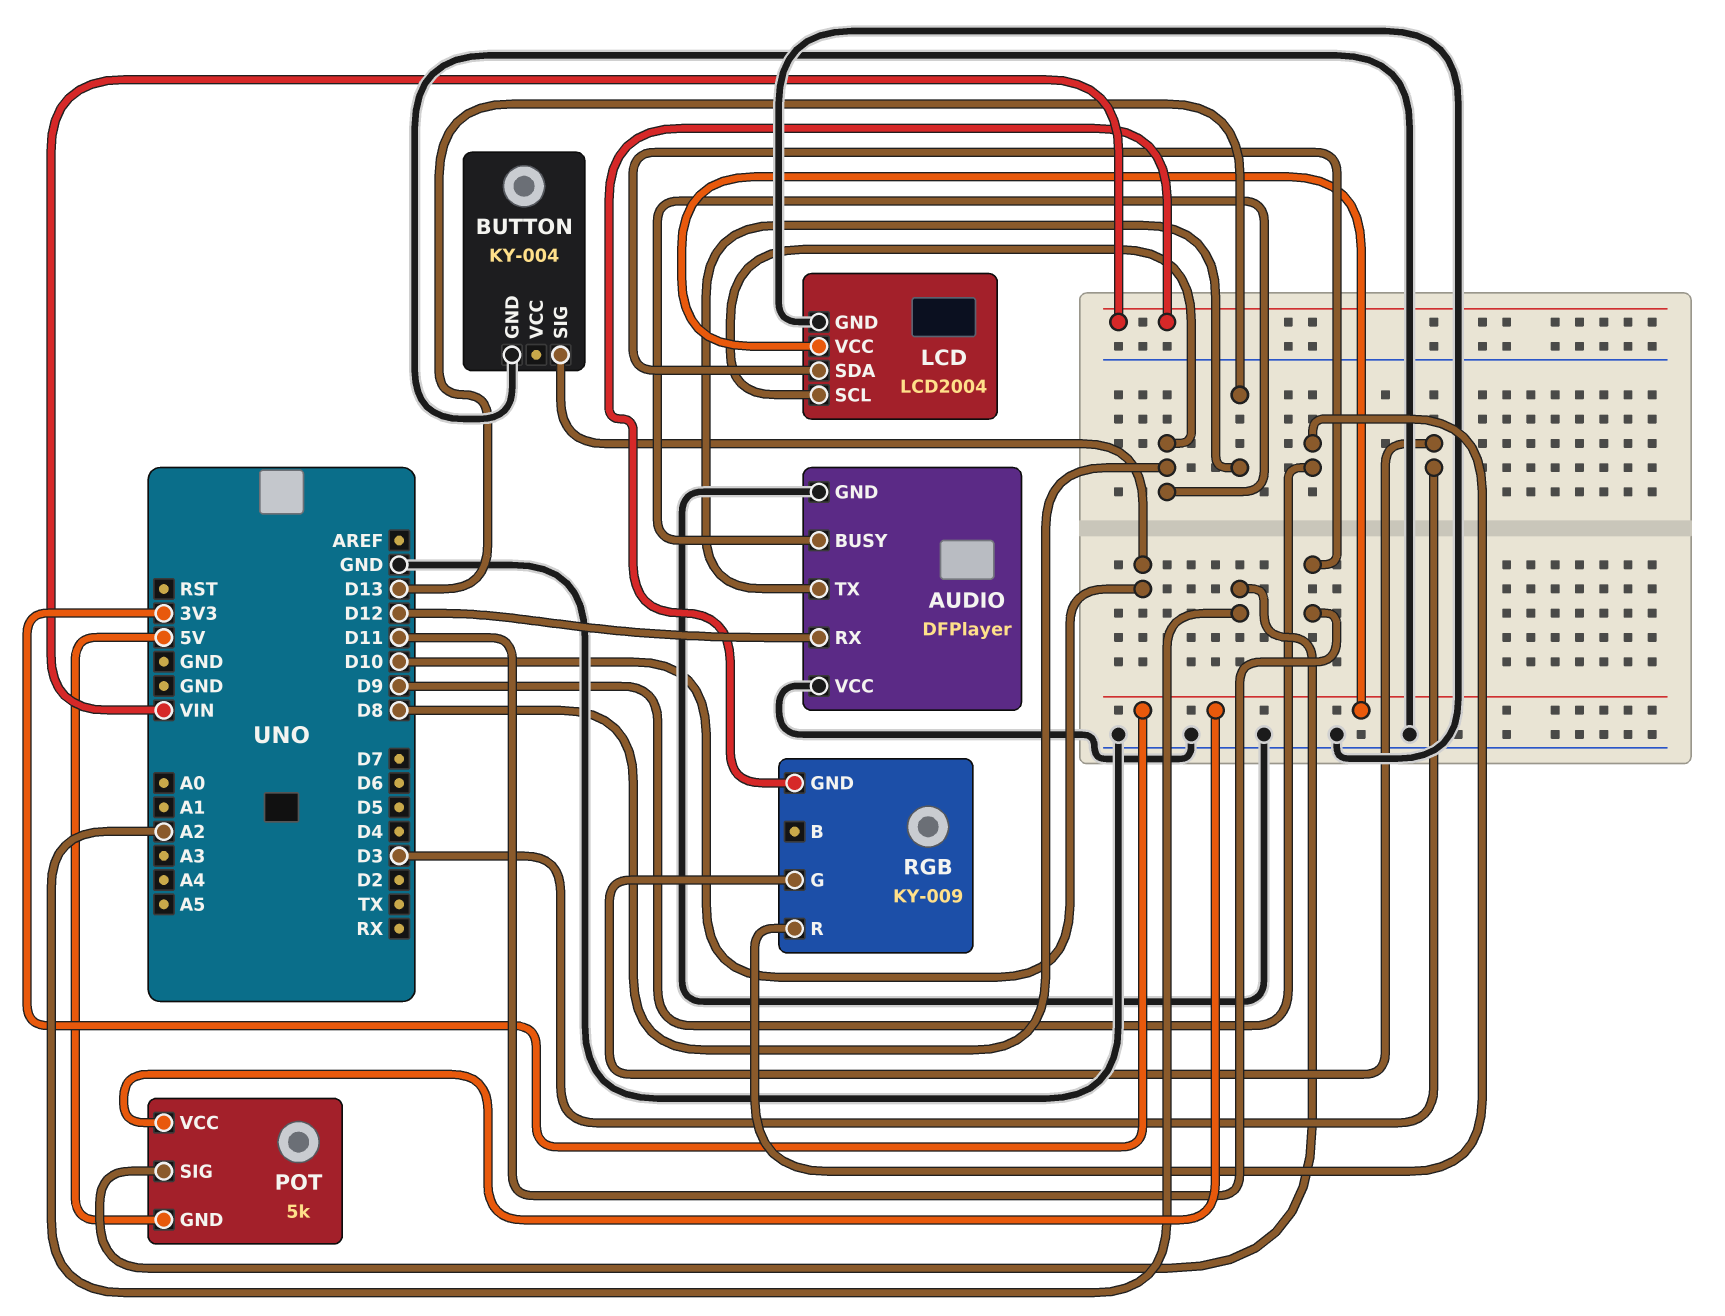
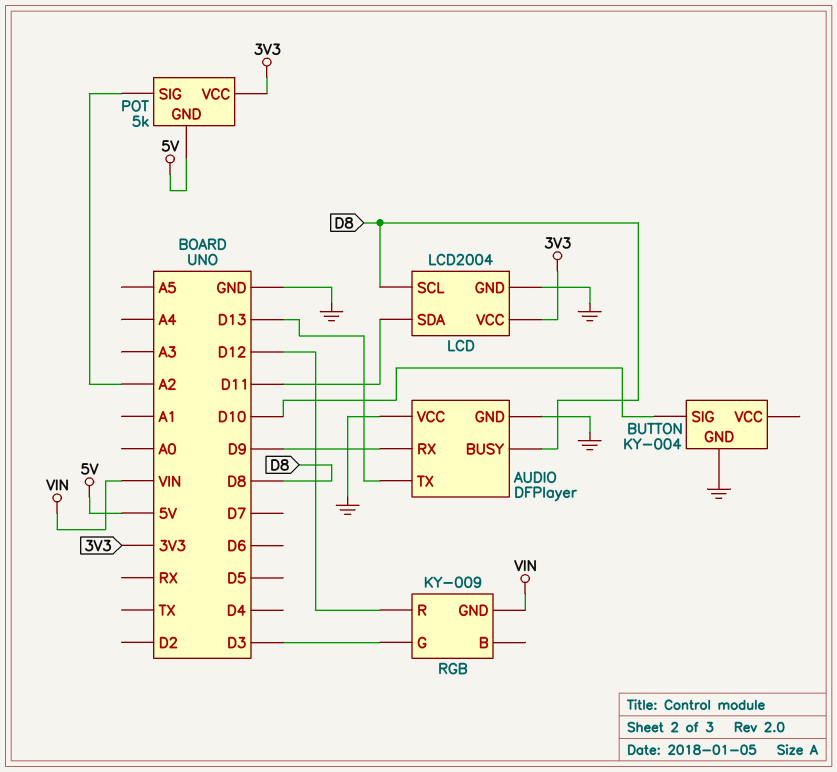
AUDIO pin RX: D12 -> D9
RGB pin R: D9 -> D12

